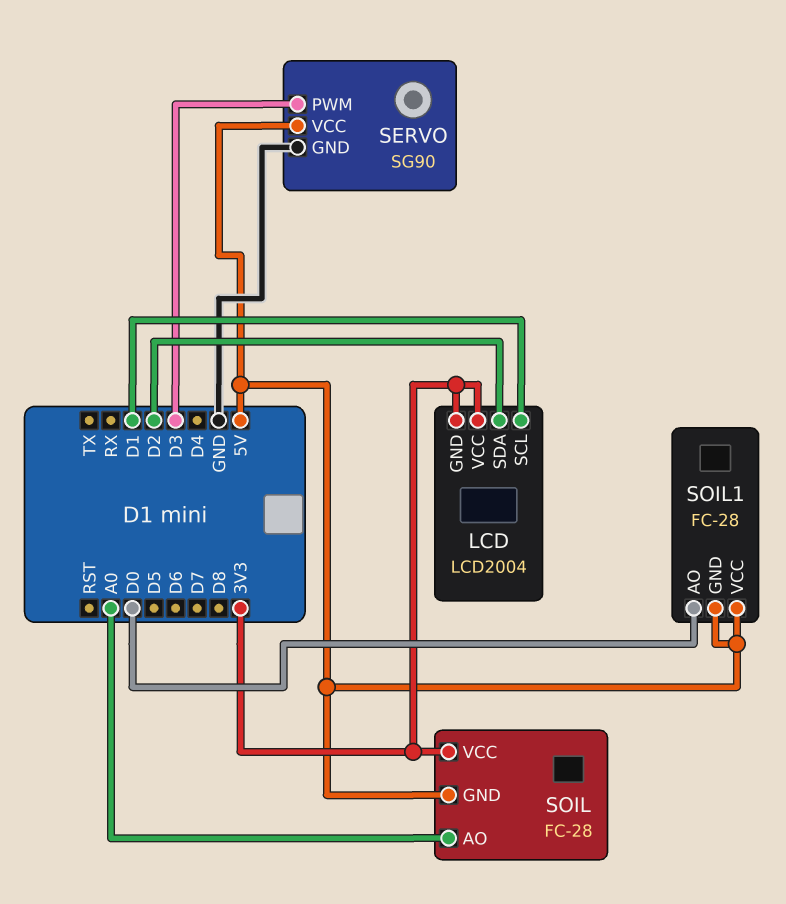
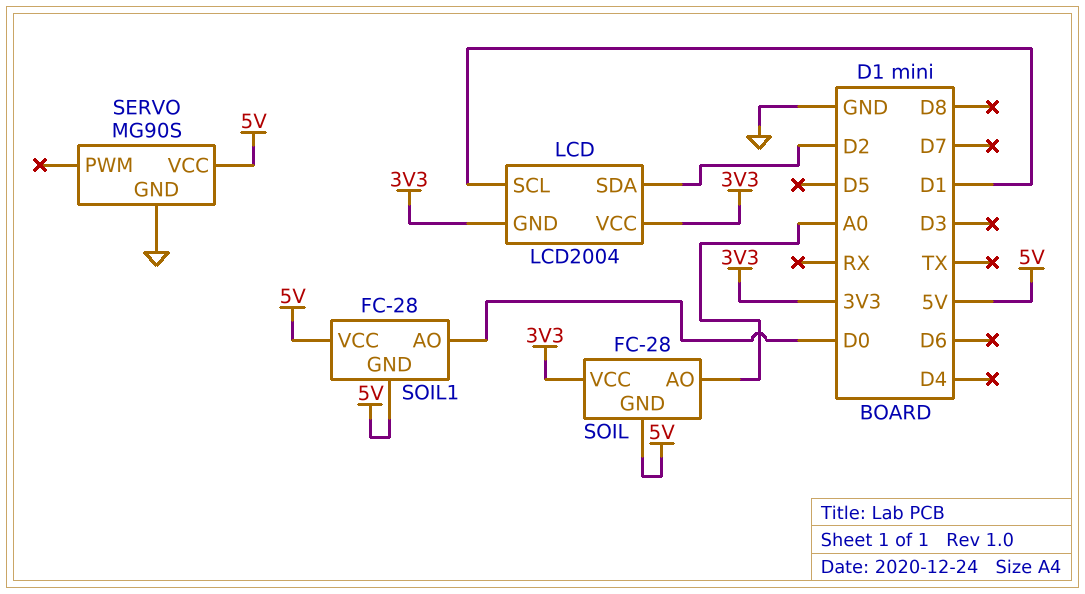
SERVO: SG90 -> MG90S
SERVO pin PWM: D3 -> none

